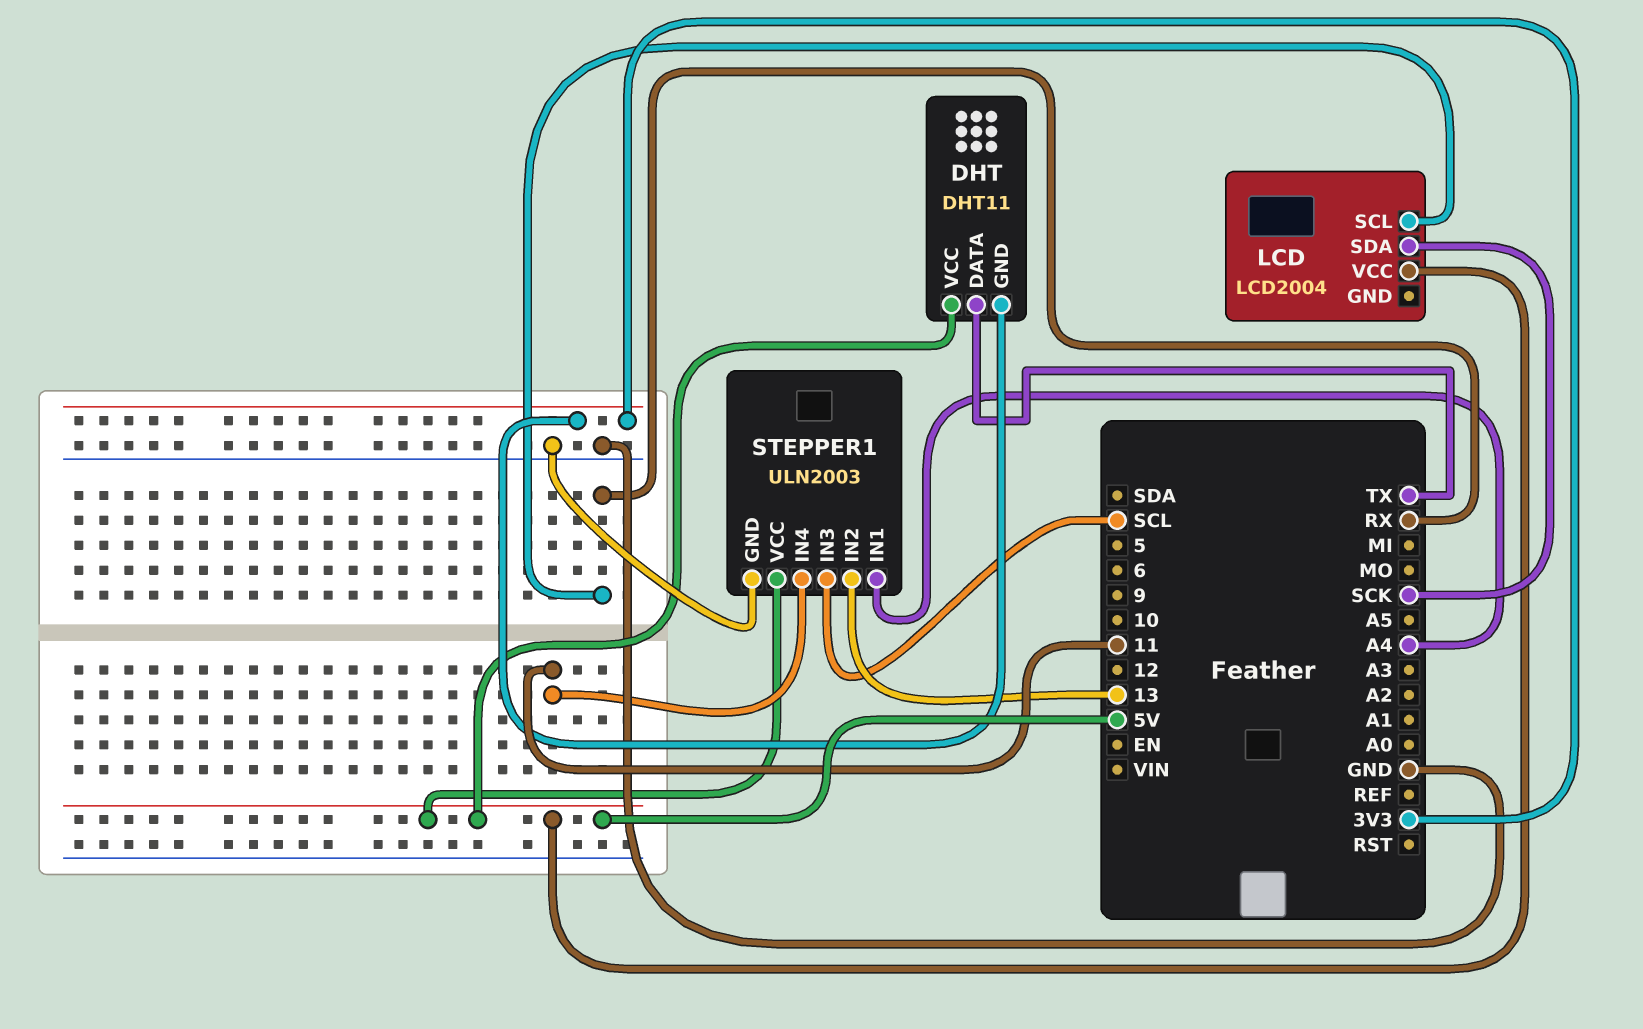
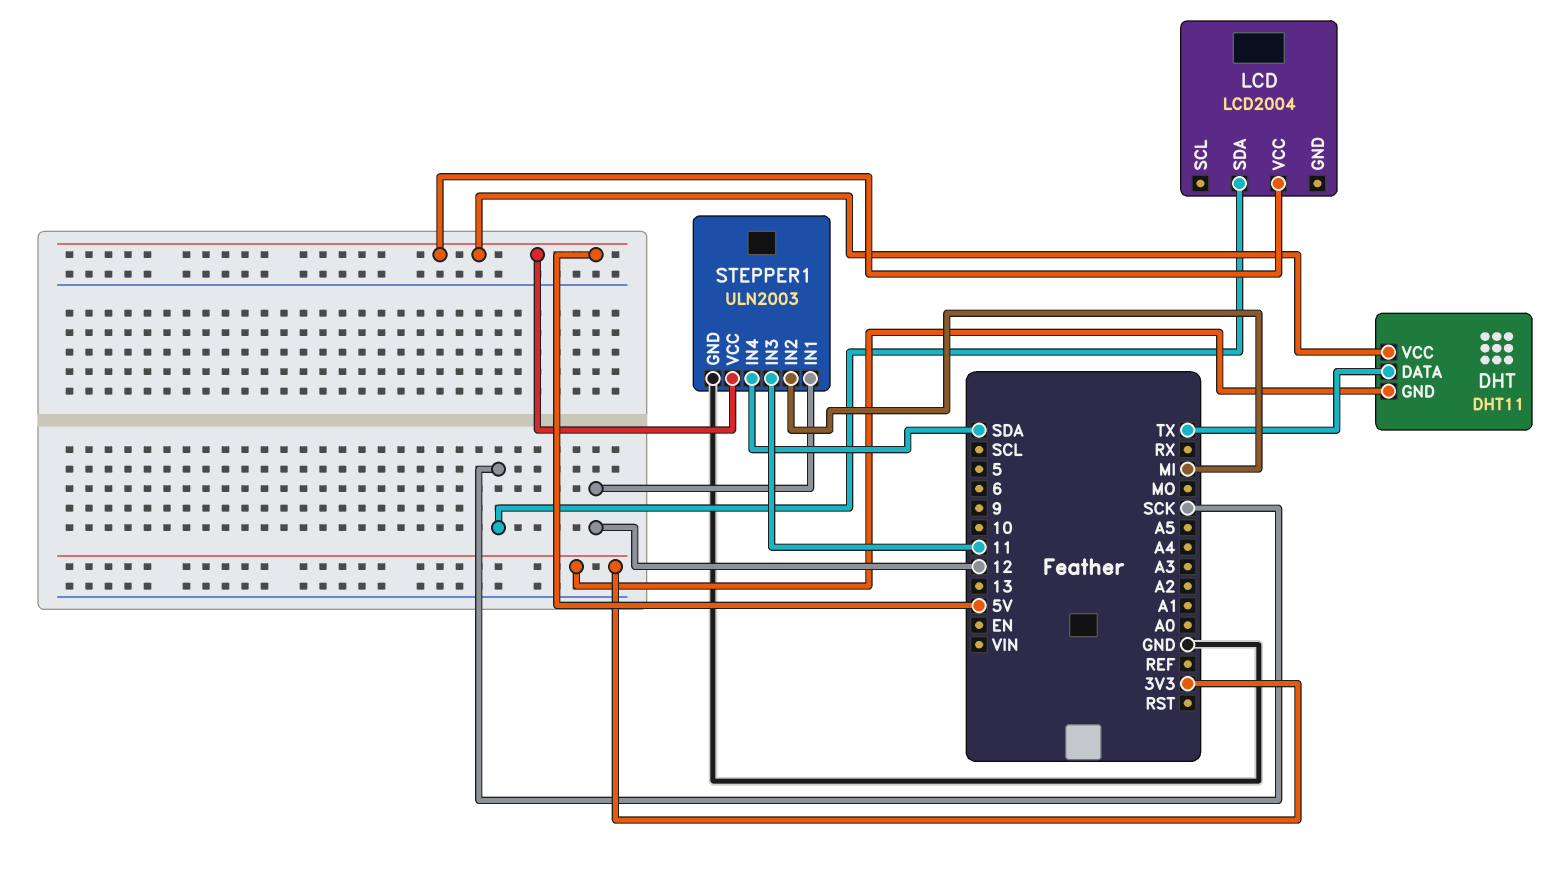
LCD pin SCL: RX -> none
STEPPER1 pin IN1: A4 -> 12
STEPPER1 pin IN2: 13 -> MI
STEPPER1 pin IN3: SCL -> 11
STEPPER1 pin IN4: 11 -> SDA

